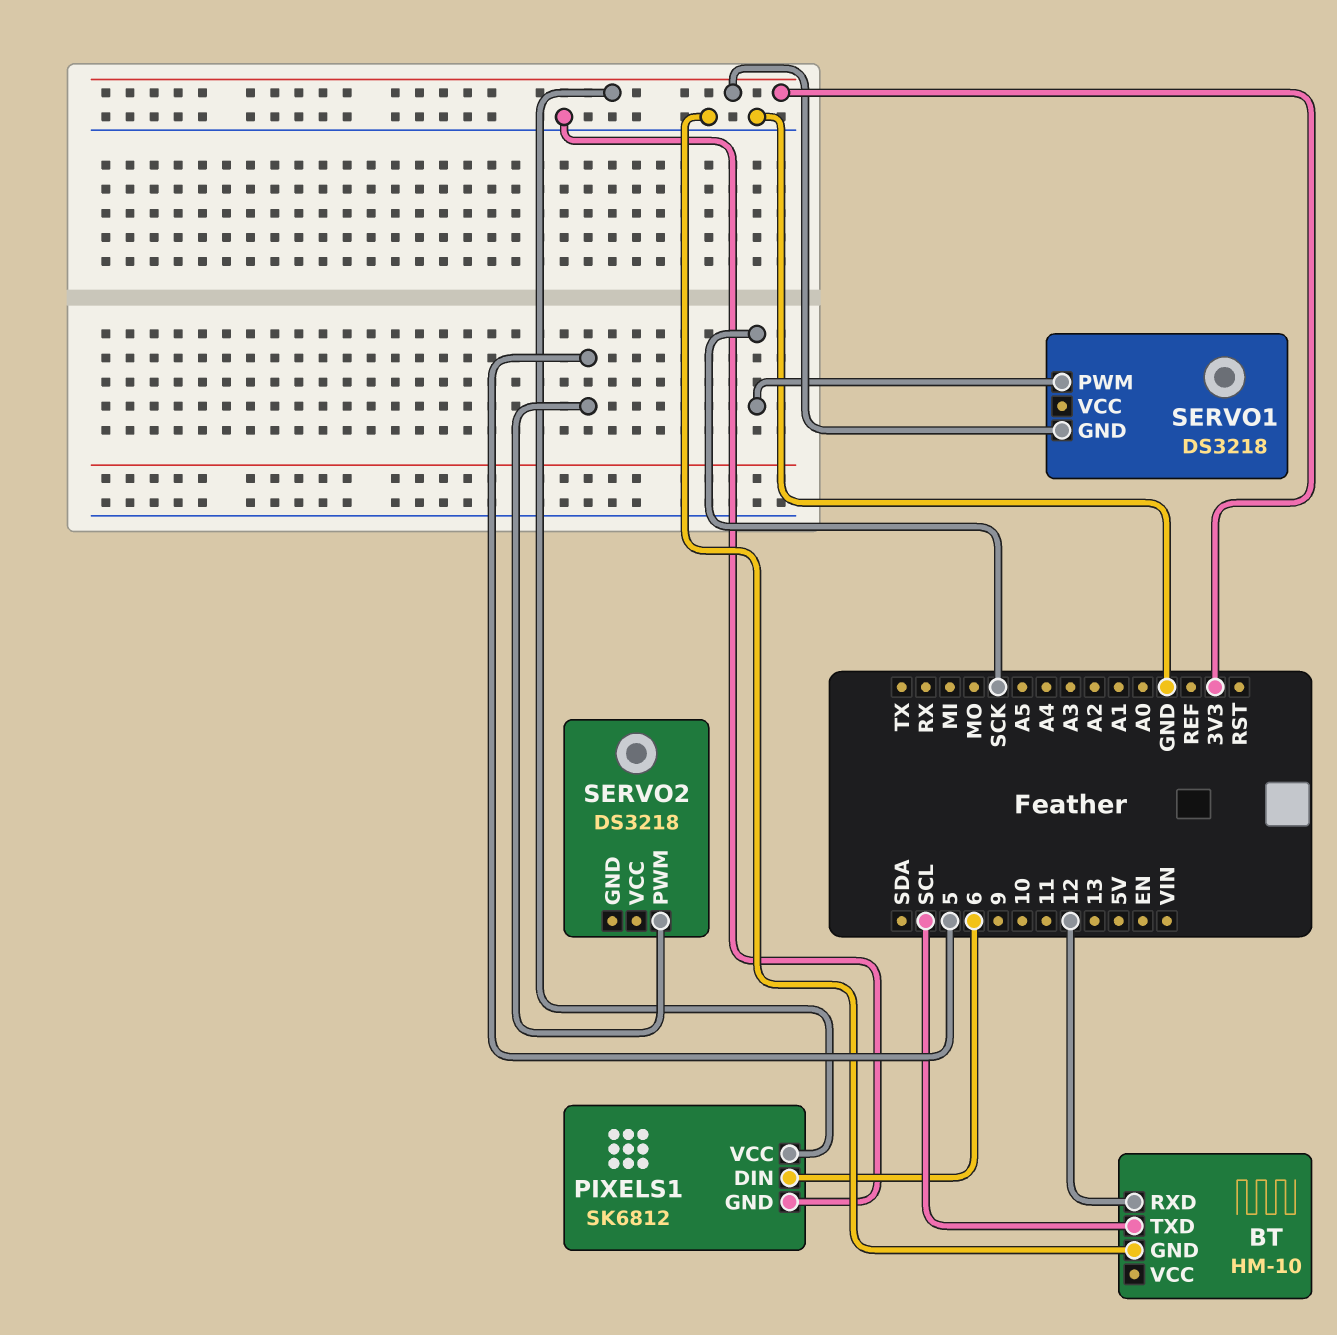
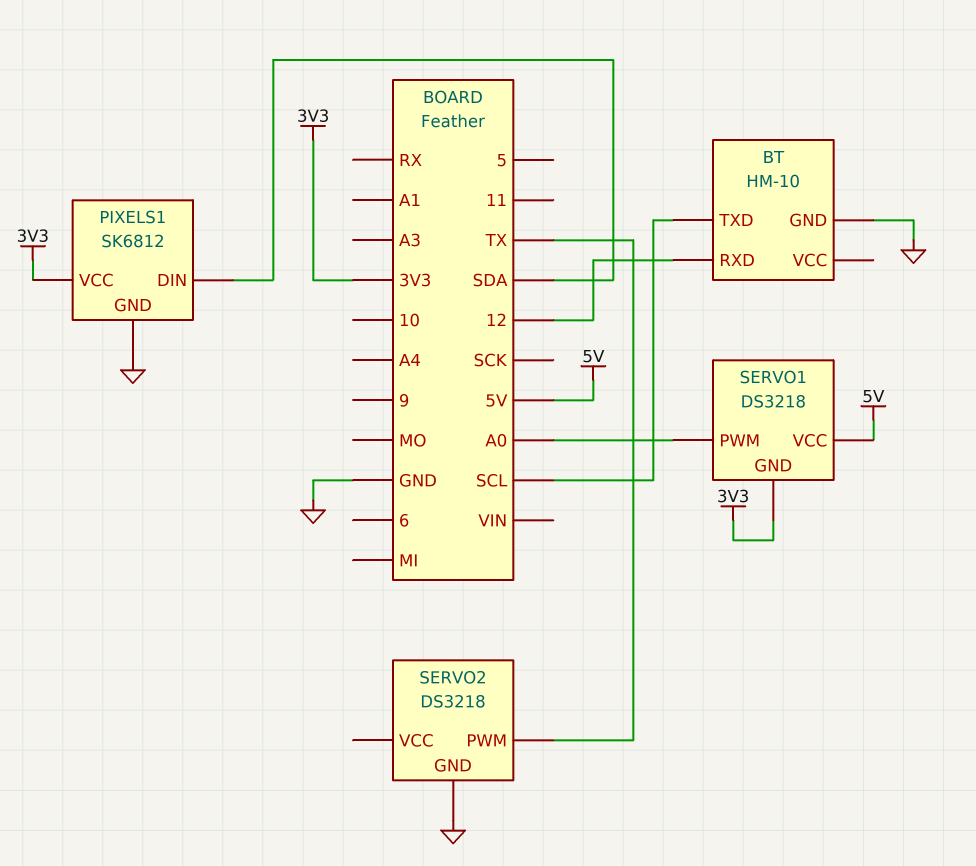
PIXELS1 pin DIN: 6 -> SDA
SERVO1 pin PWM: SCK -> A0
SERVO1 pin VCC: none -> 5V
SERVO2 pin GND: none -> GND
SERVO2 pin PWM: 5 -> TX

